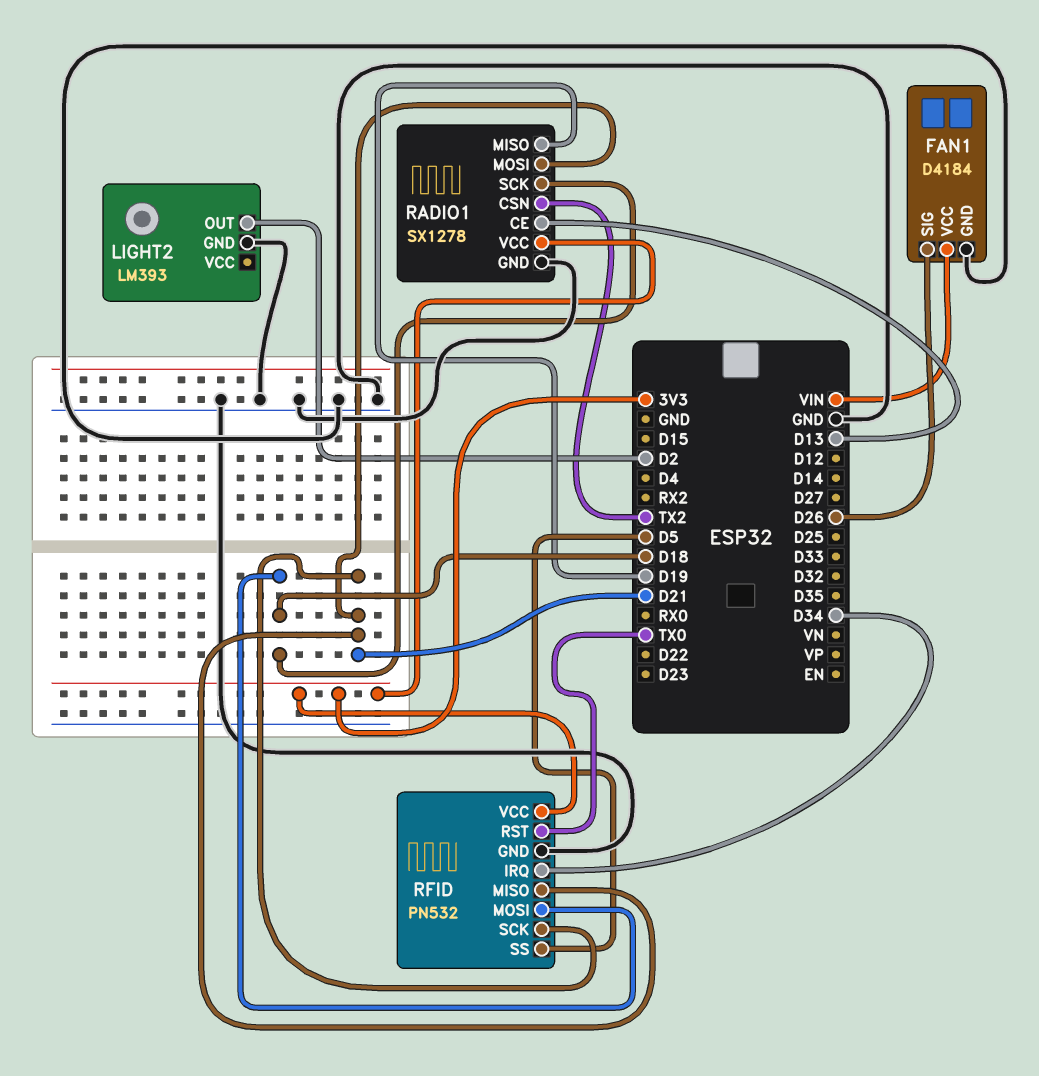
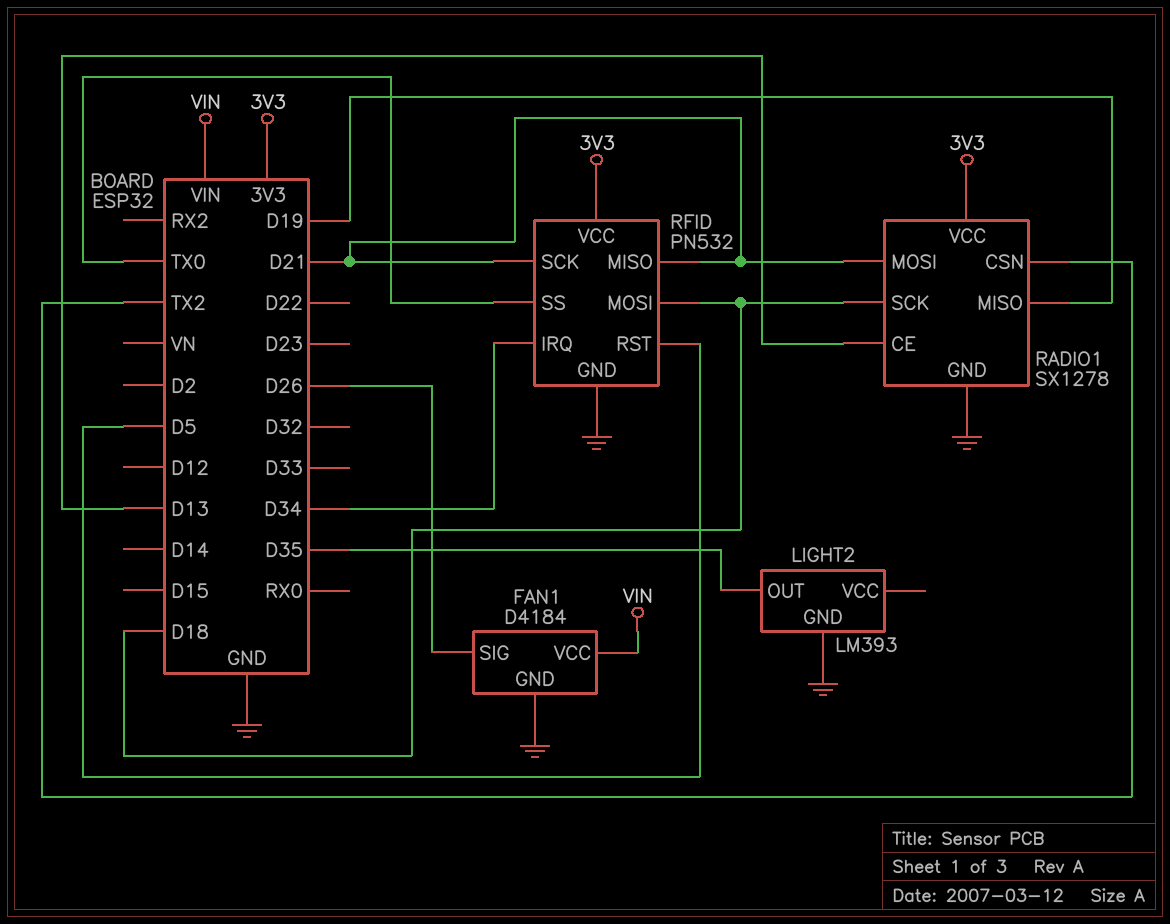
LIGHT2 pin OUT: D2 -> D35
RFID pin RST: TX0 -> D5
RFID pin SS: D5 -> TX0

